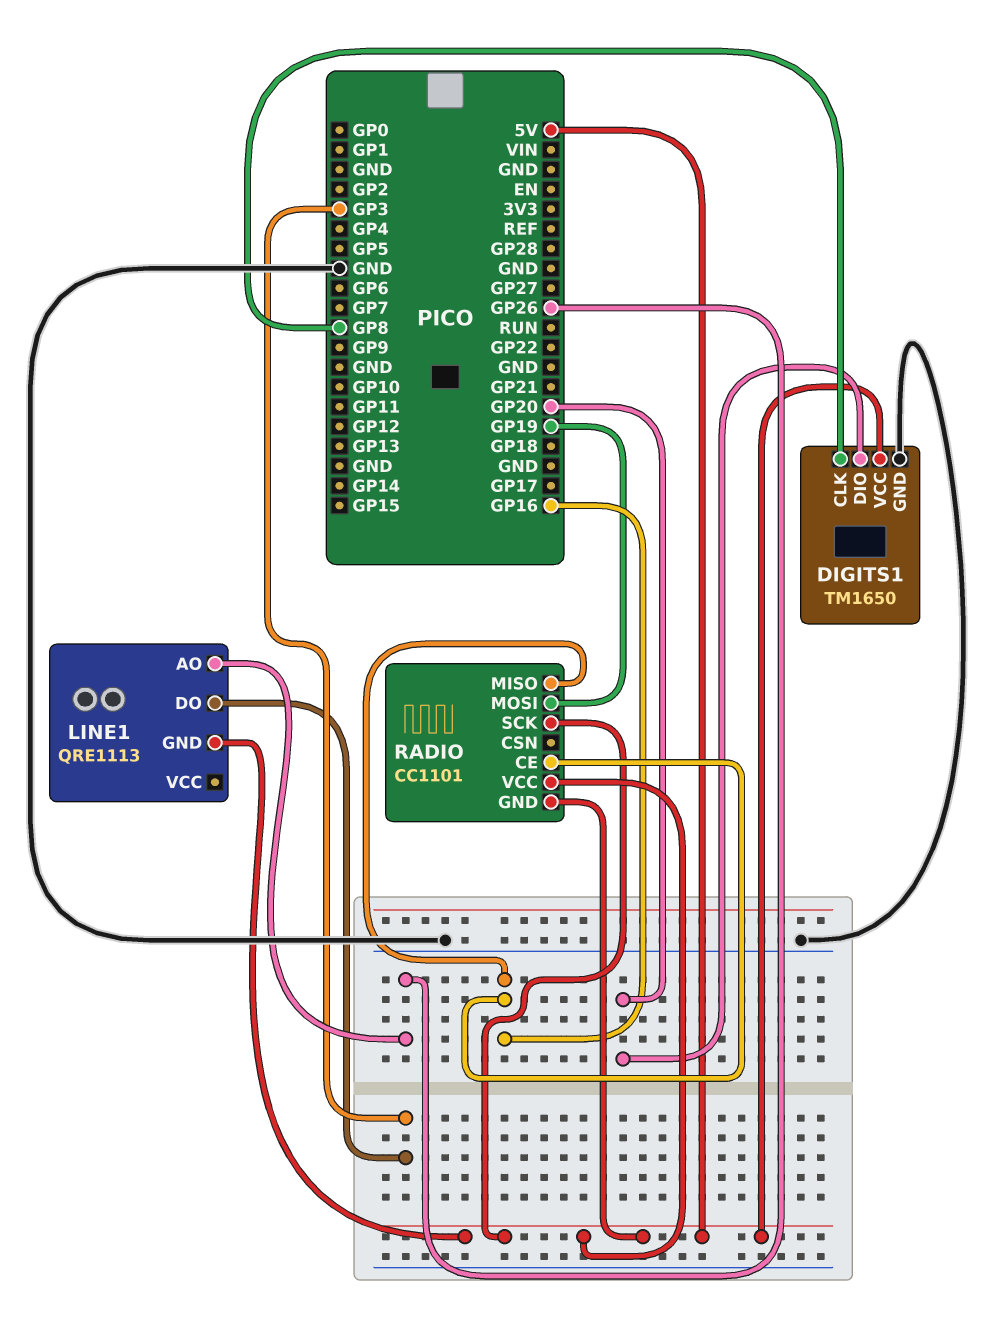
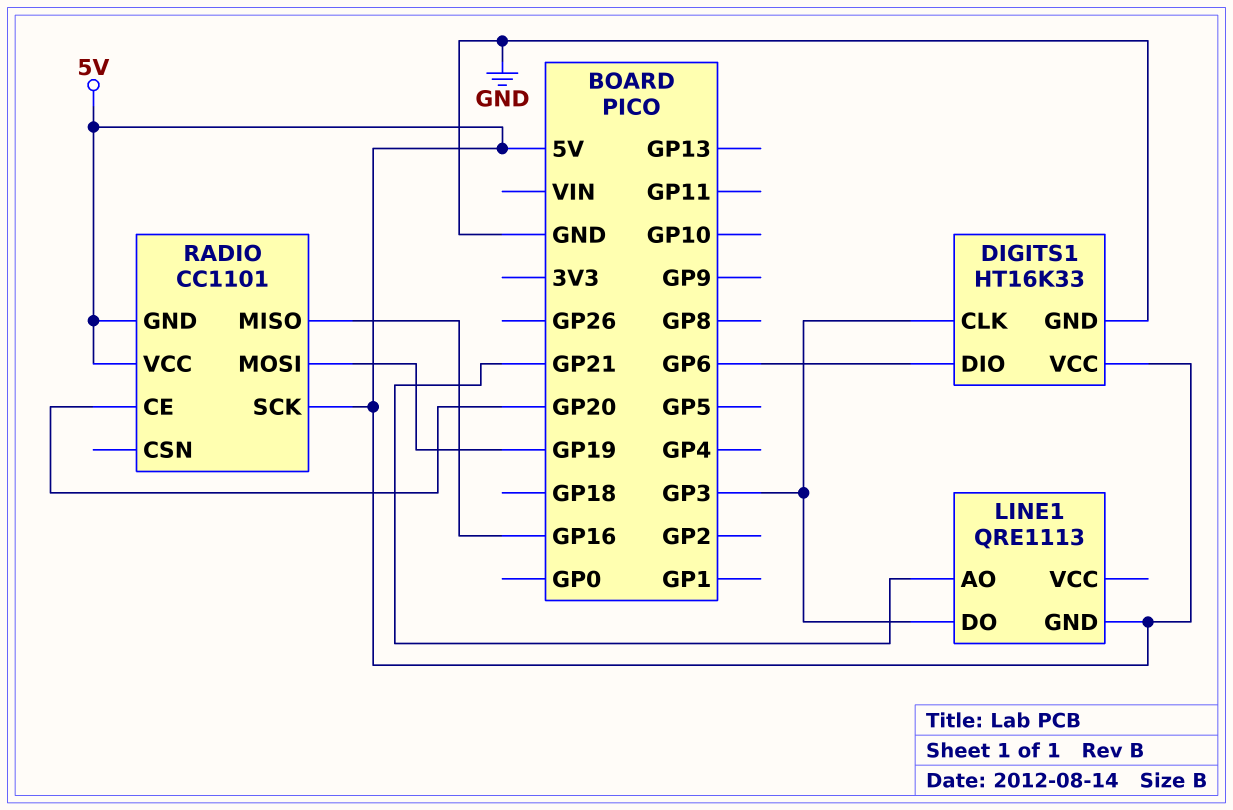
DIGITS1: TM1650 -> HT16K33
DIGITS1 pin CLK: GP8 -> GP3
DIGITS1 pin DIO: GP20 -> GP6
LINE1 pin AO: GP26 -> GP21
RADIO pin CE: GP16 -> GP20

